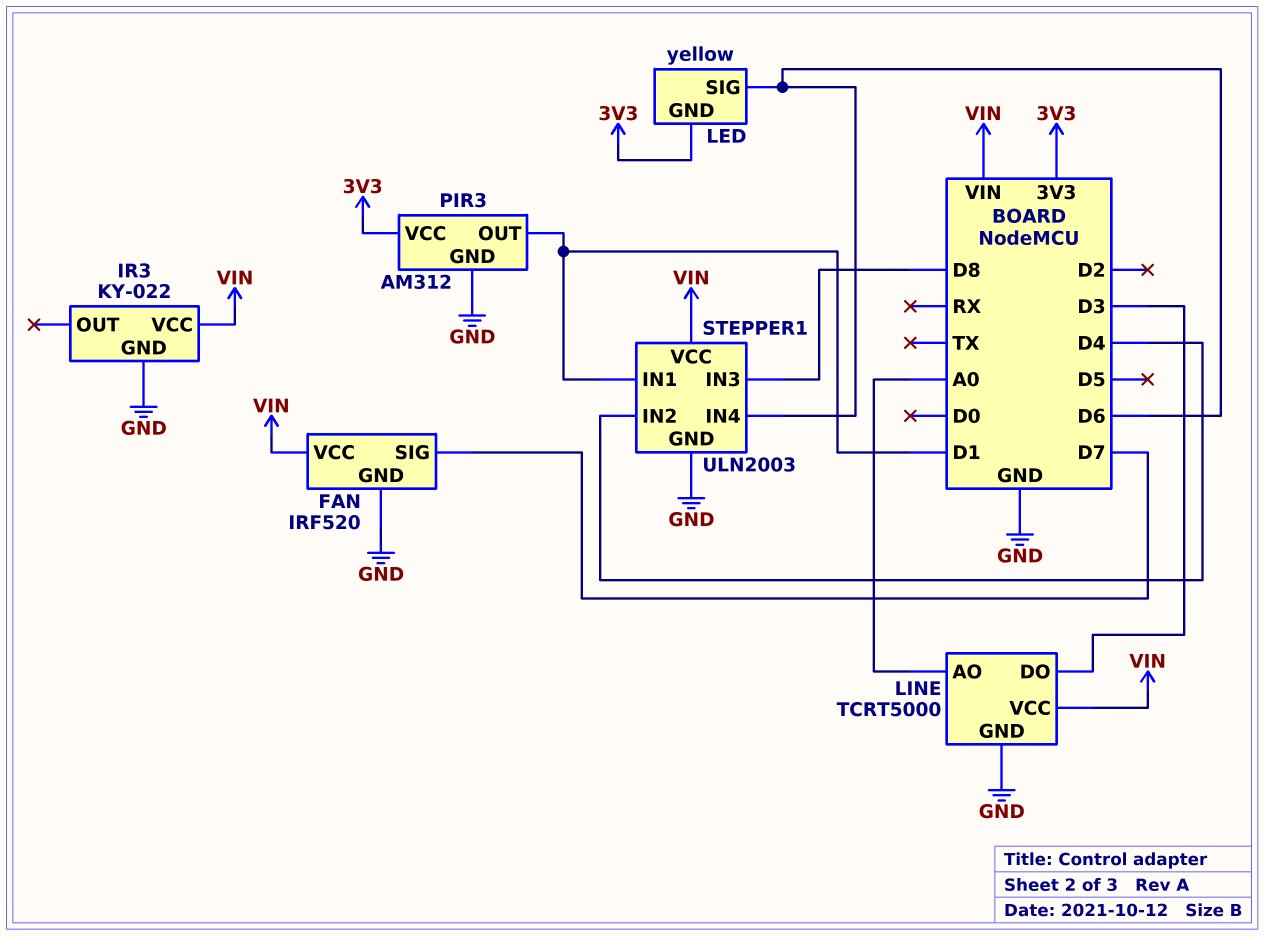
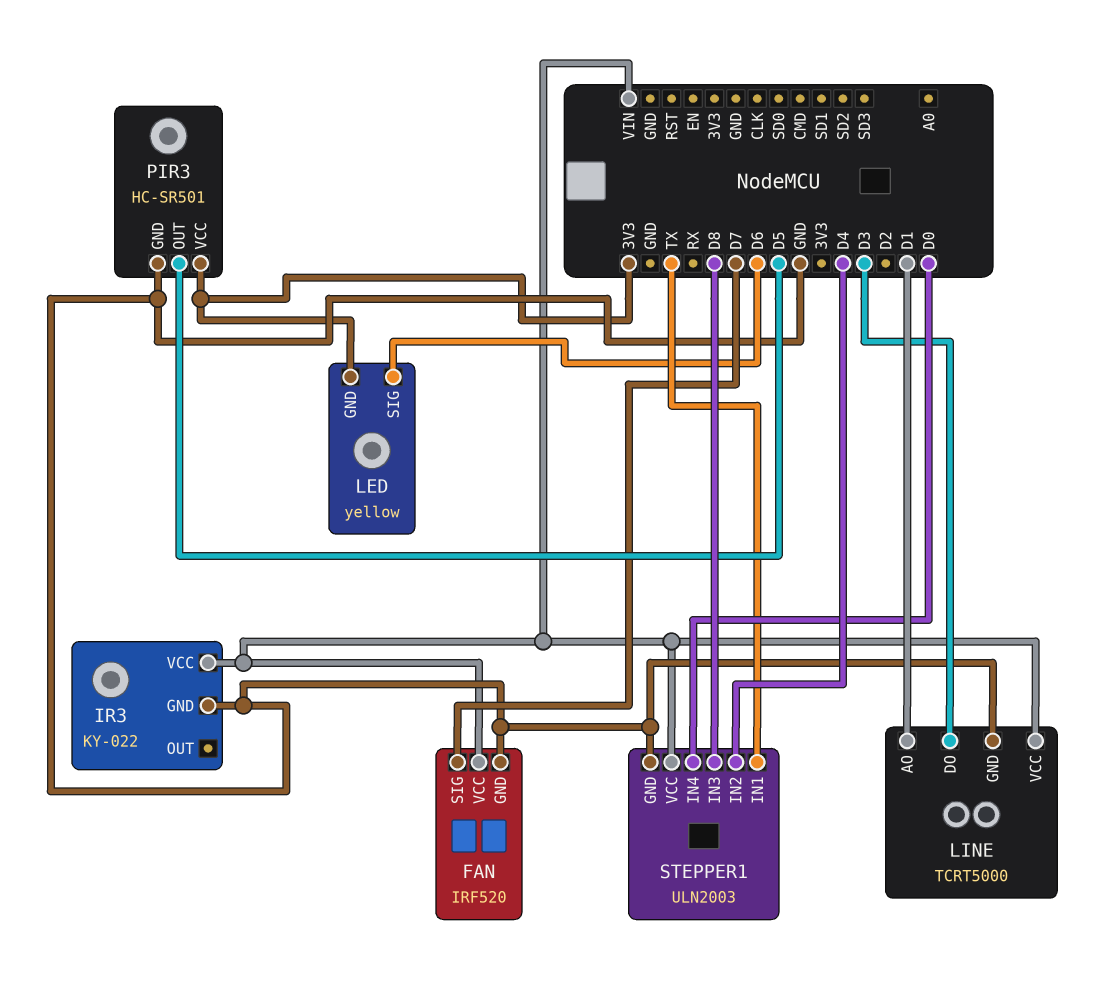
LINE pin AO: A0 -> D1
PIR3: AM312 -> HC-SR501
PIR3 pin OUT: D1 -> D5
STEPPER1 pin IN1: D1 -> TX
STEPPER1 pin IN4: D6 -> D0

